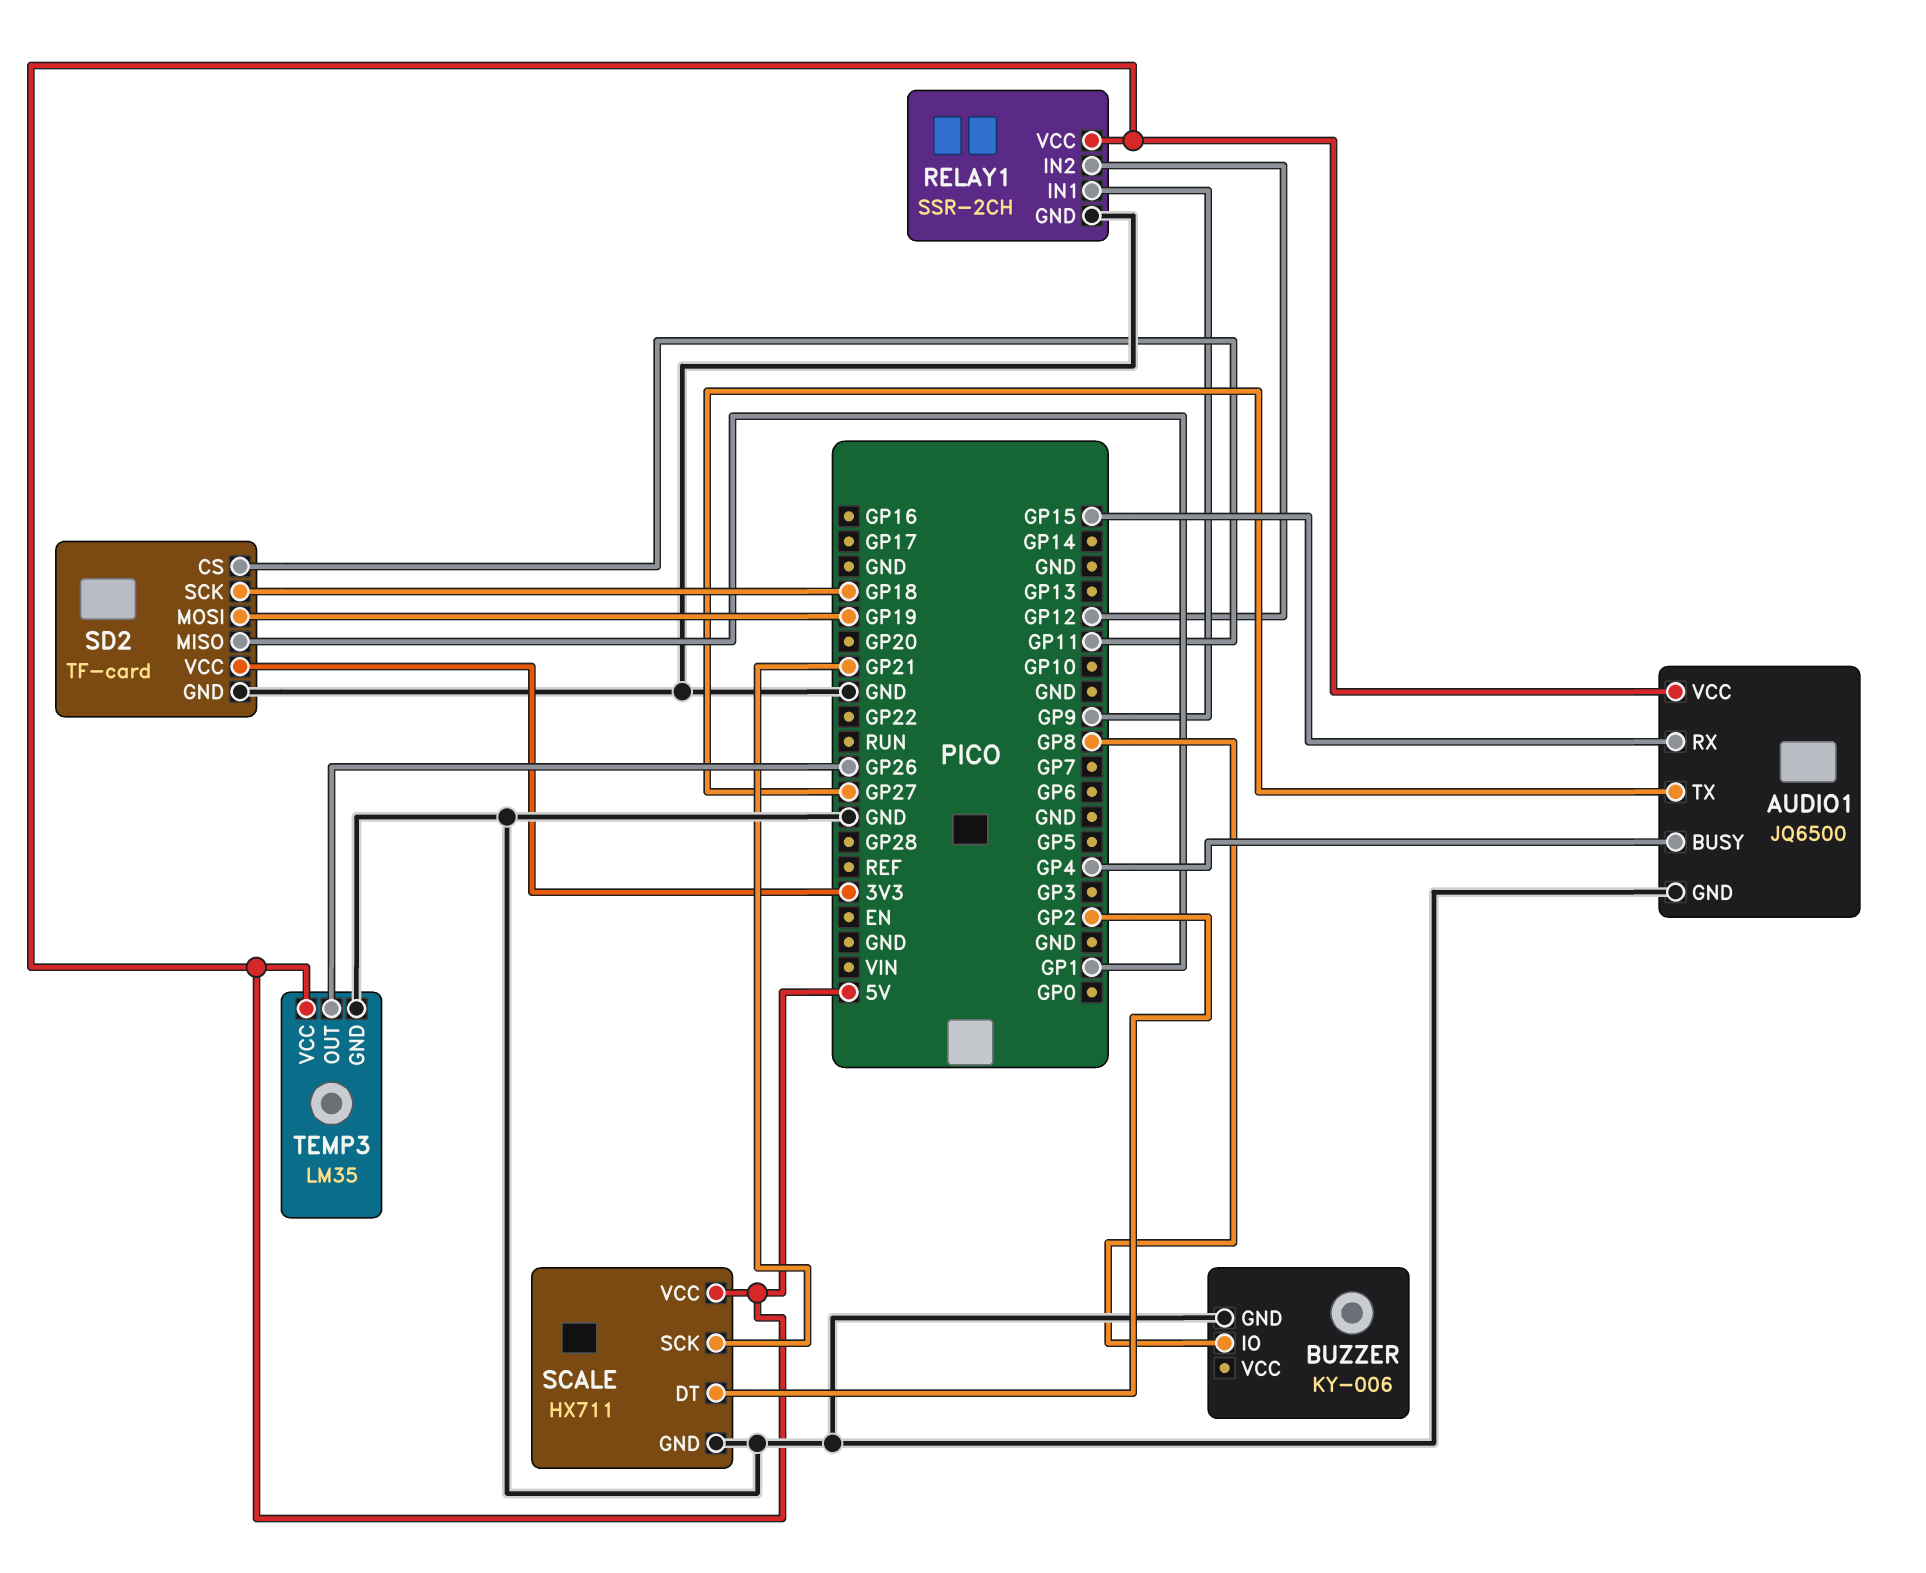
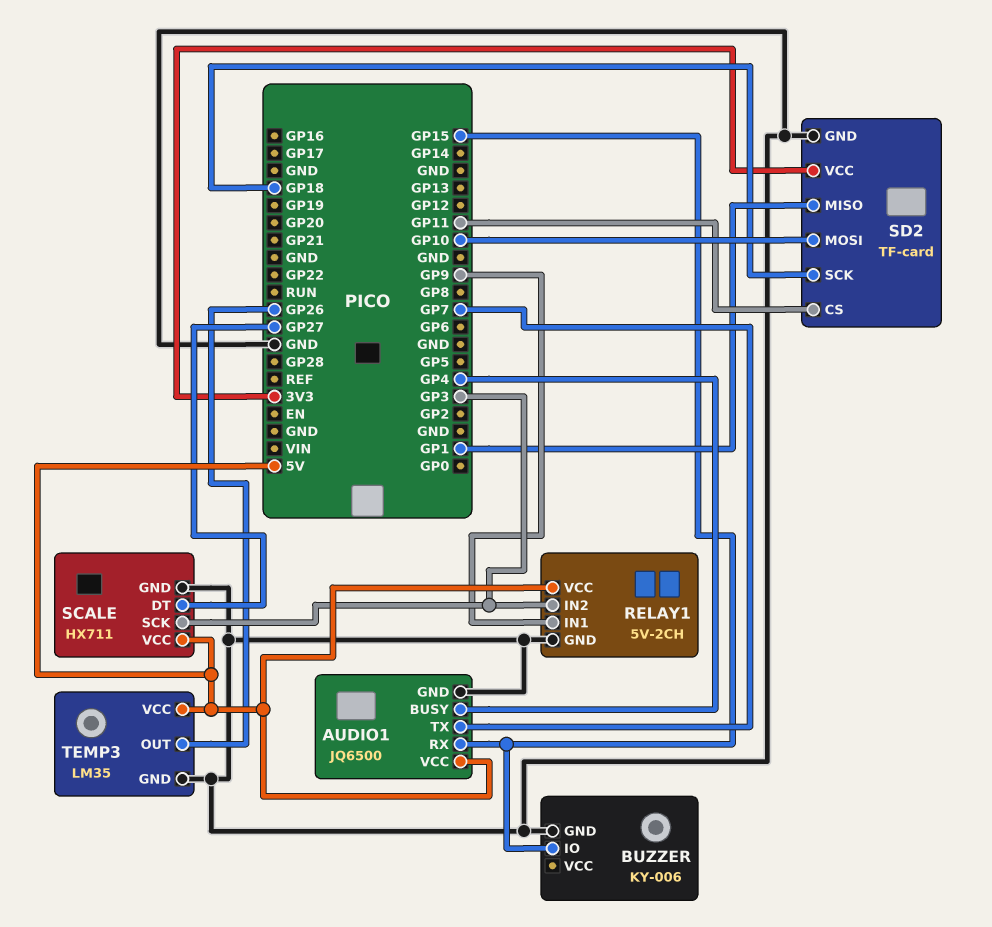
AUDIO1 pin TX: GP27 -> GP7
BUZZER pin IO: GP8 -> GP15
RELAY1: SSR-2CH -> 5V-2CH
RELAY1 pin IN2: GP12 -> GP3
SCALE pin DT: GP2 -> GP27
SCALE pin SCK: GP21 -> GP3
SD2 pin MOSI: GP19 -> GP10

